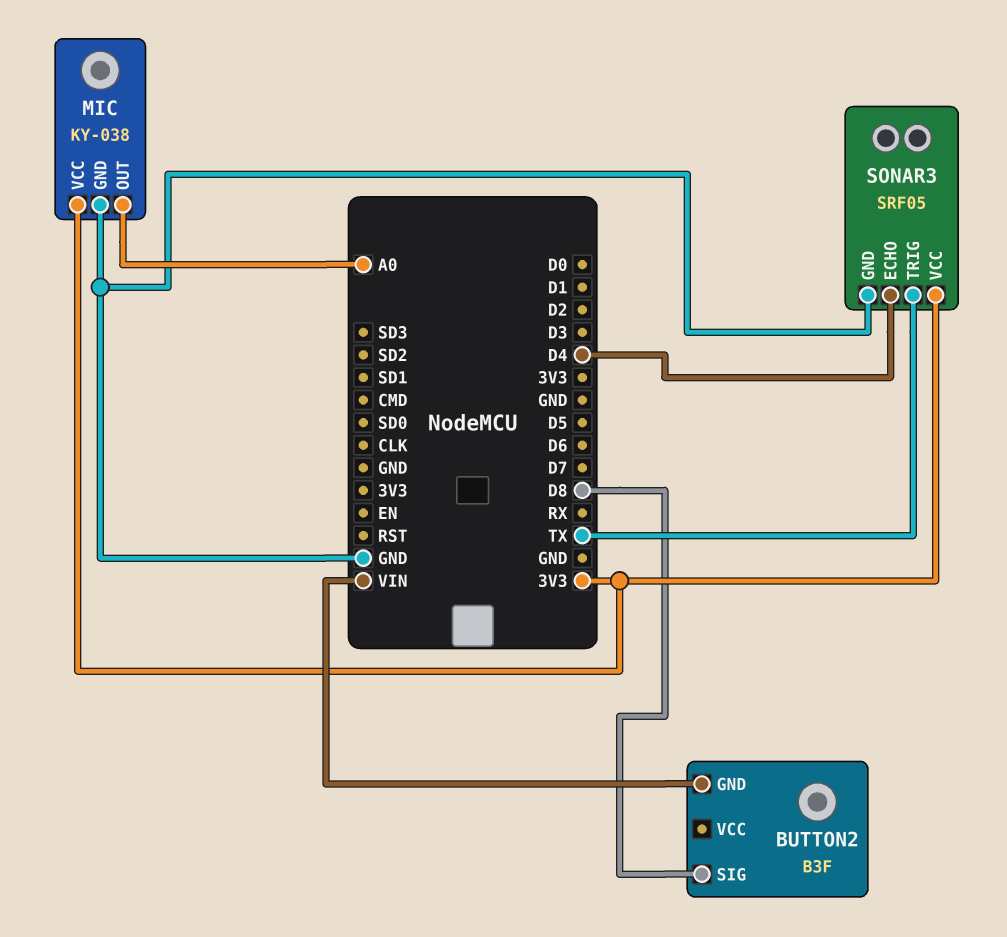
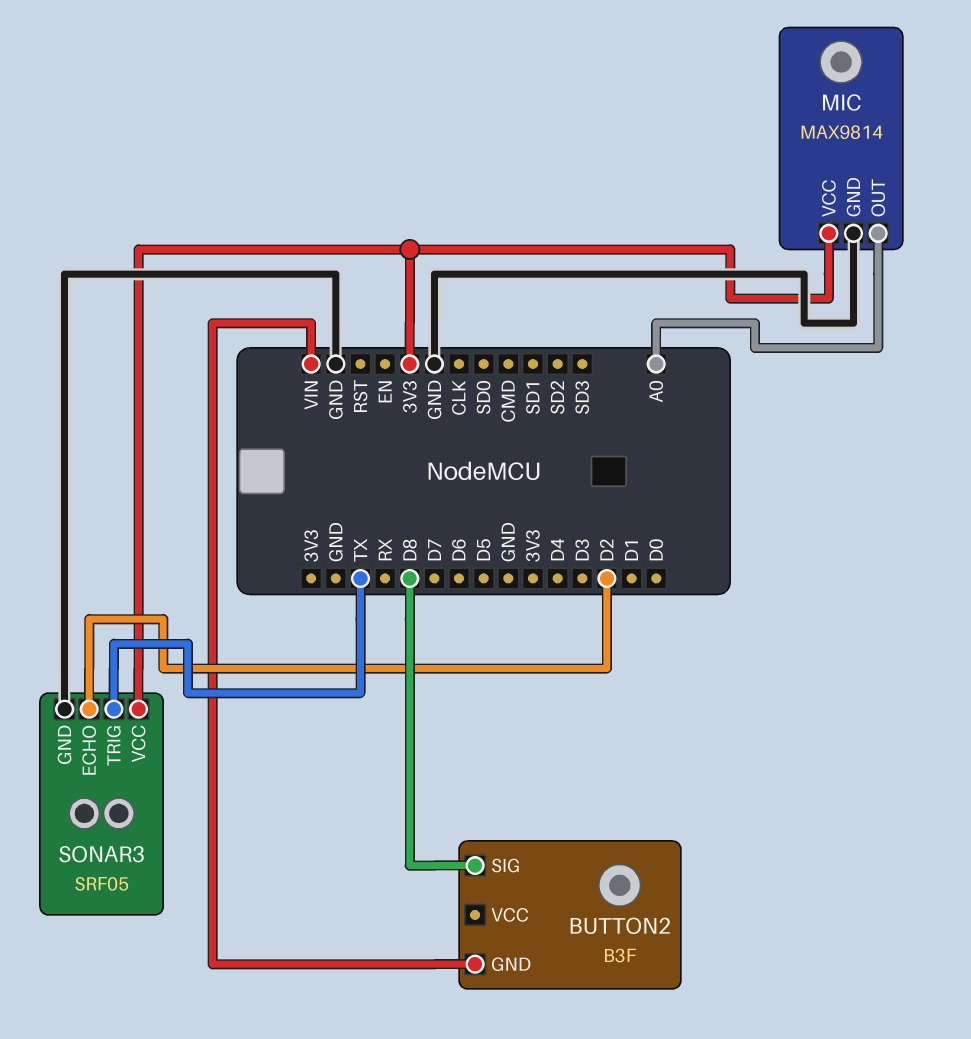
MIC: KY-038 -> MAX9814
SONAR3 pin ECHO: D4 -> D2

